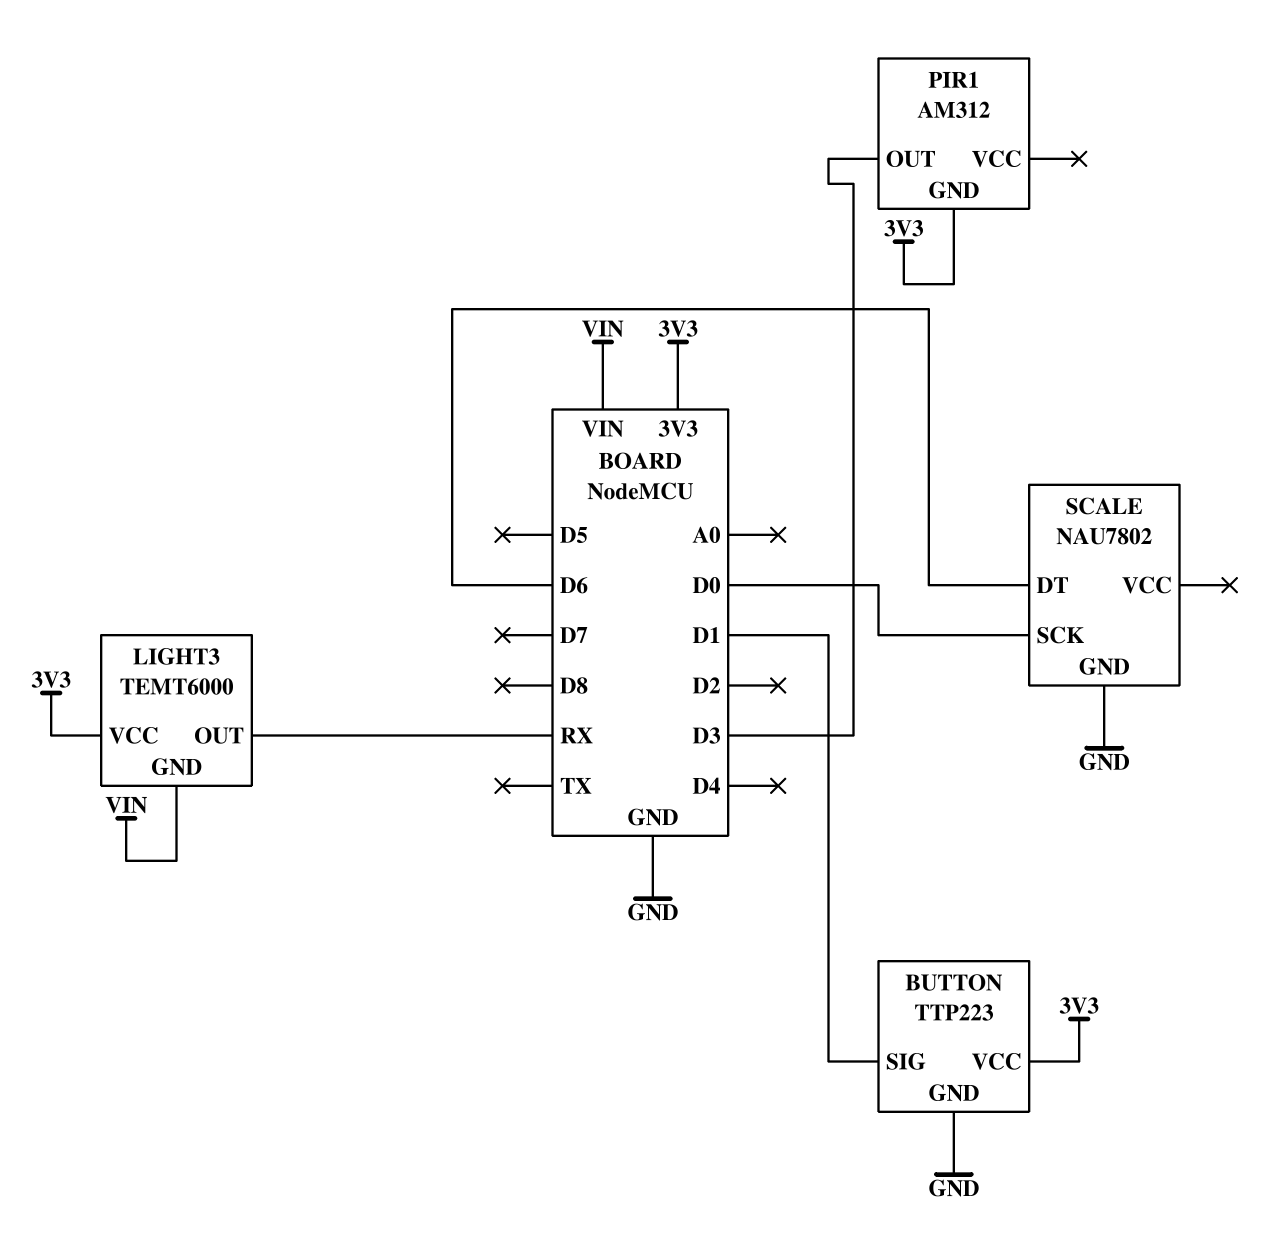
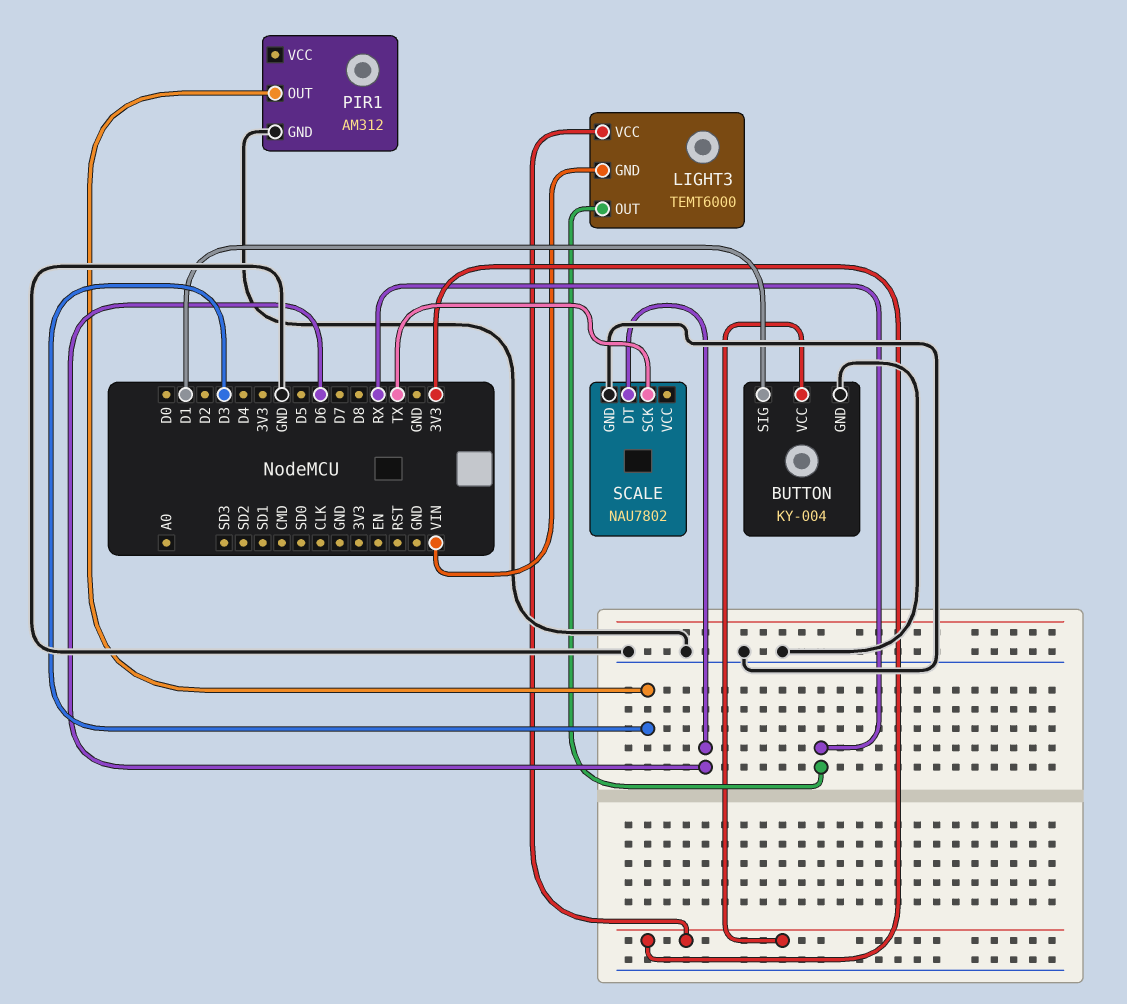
BUTTON: TTP223 -> KY-004
PIR1 pin GND: 3V3 -> GND
SCALE pin SCK: D0 -> TX

